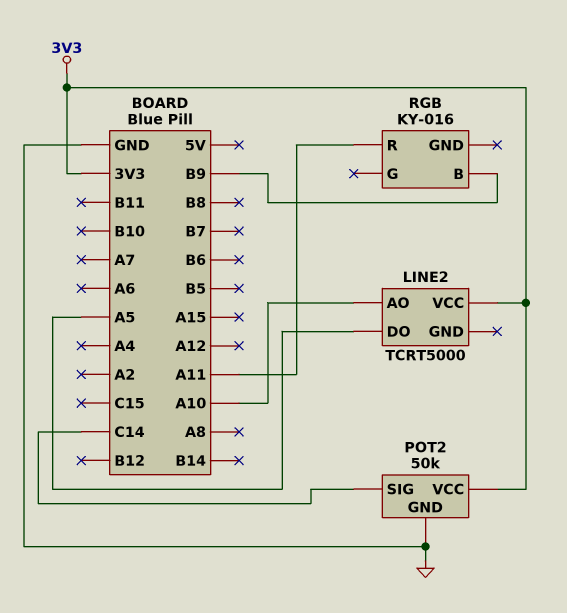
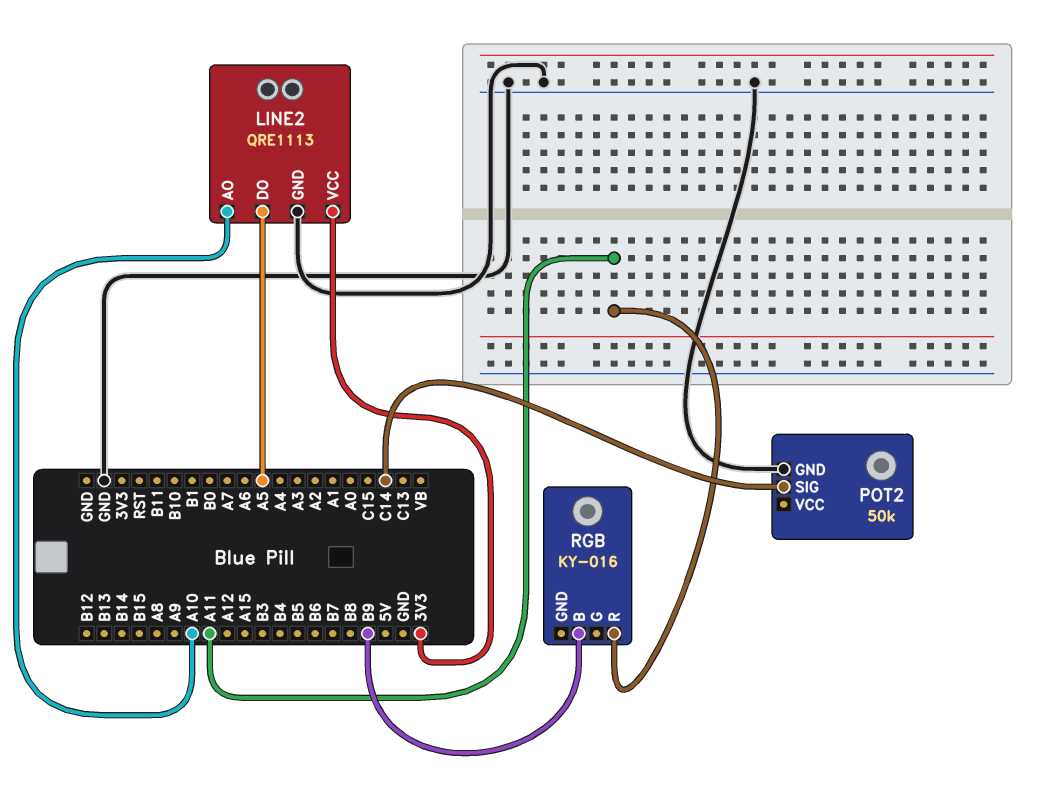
LINE2: TCRT5000 -> QRE1113
LINE2 pin GND: none -> GND
POT2 pin VCC: 3V3 -> none

